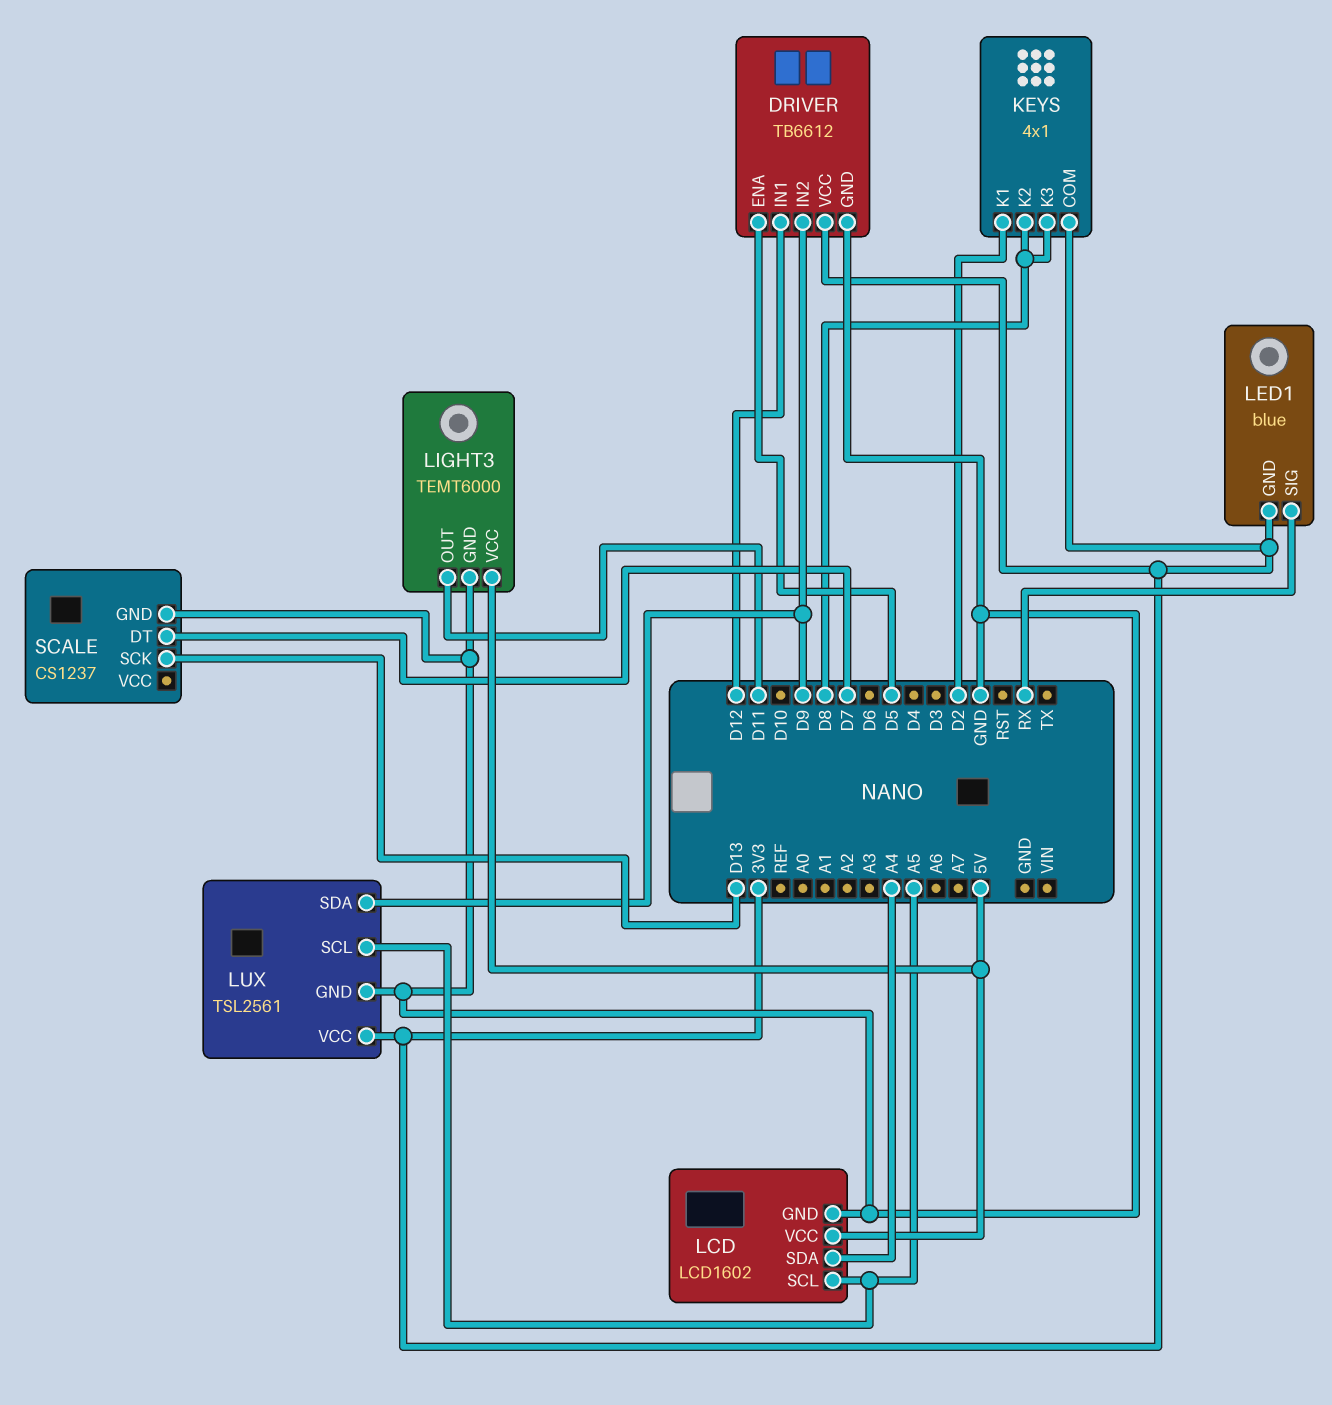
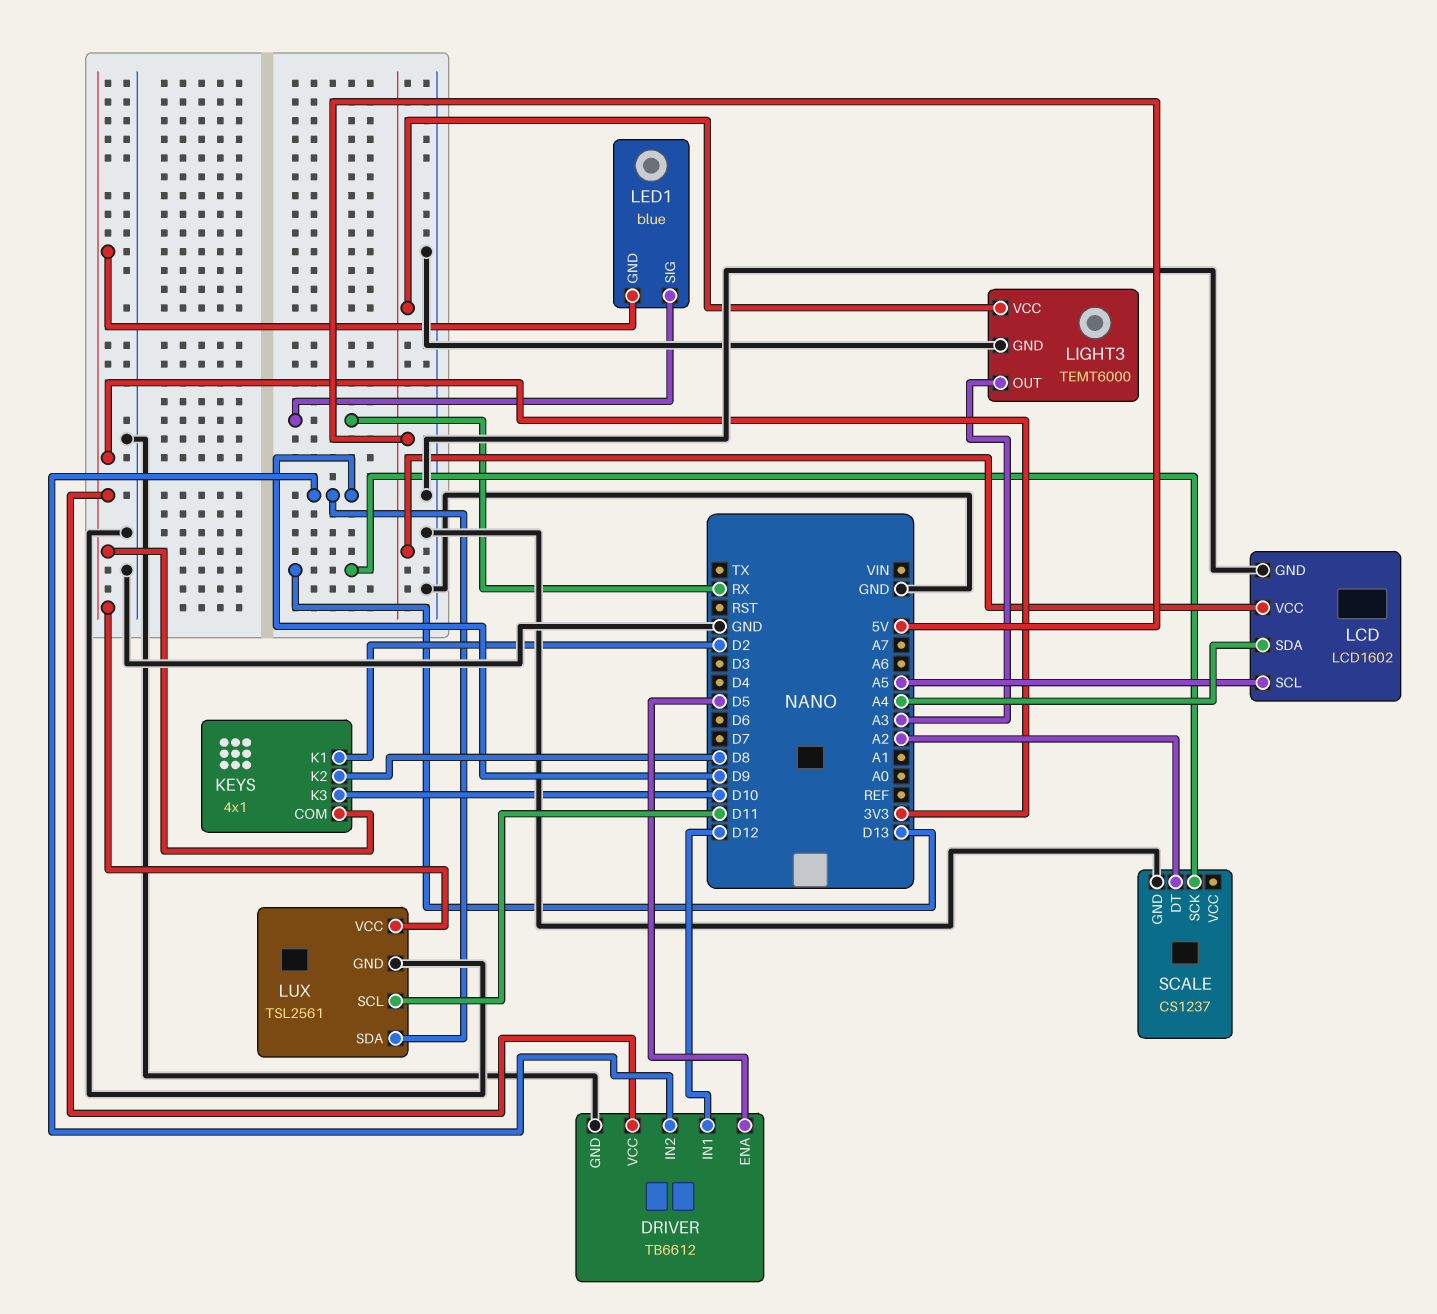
KEYS pin K3: D8 -> D10
LIGHT3 pin OUT: D11 -> A3
LUX pin SCL: A5 -> D11
SCALE pin DT: D7 -> A2

